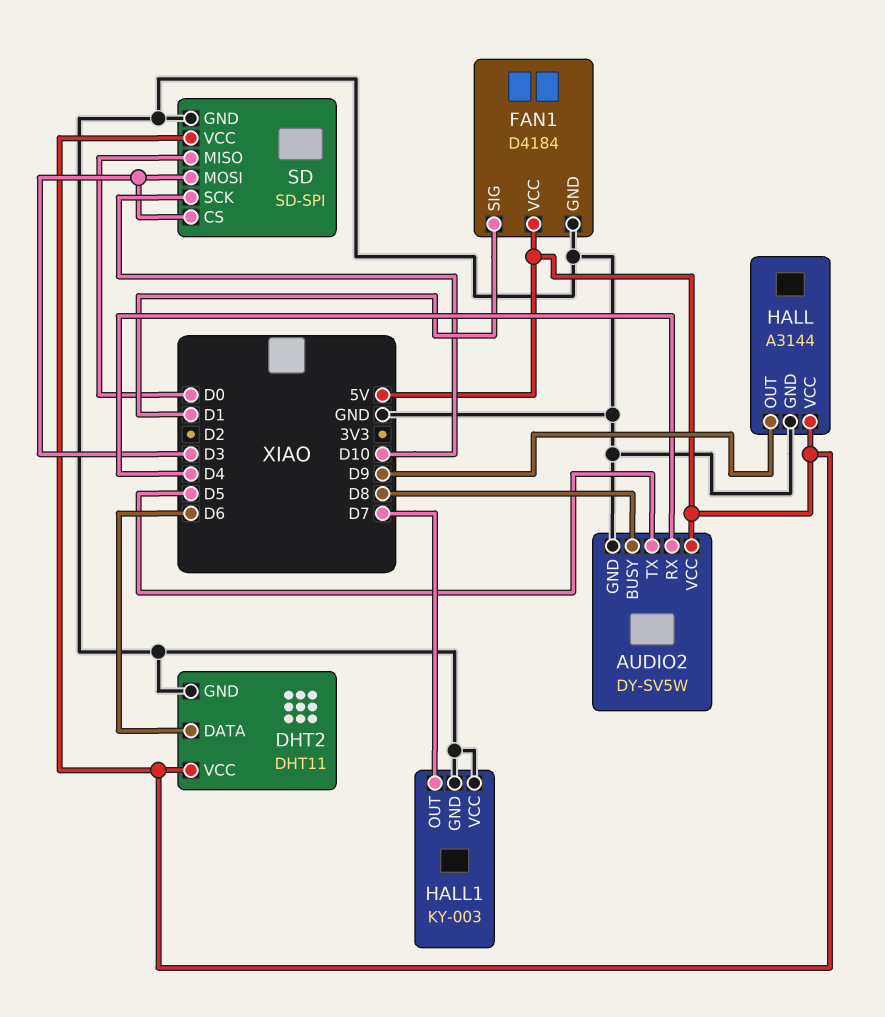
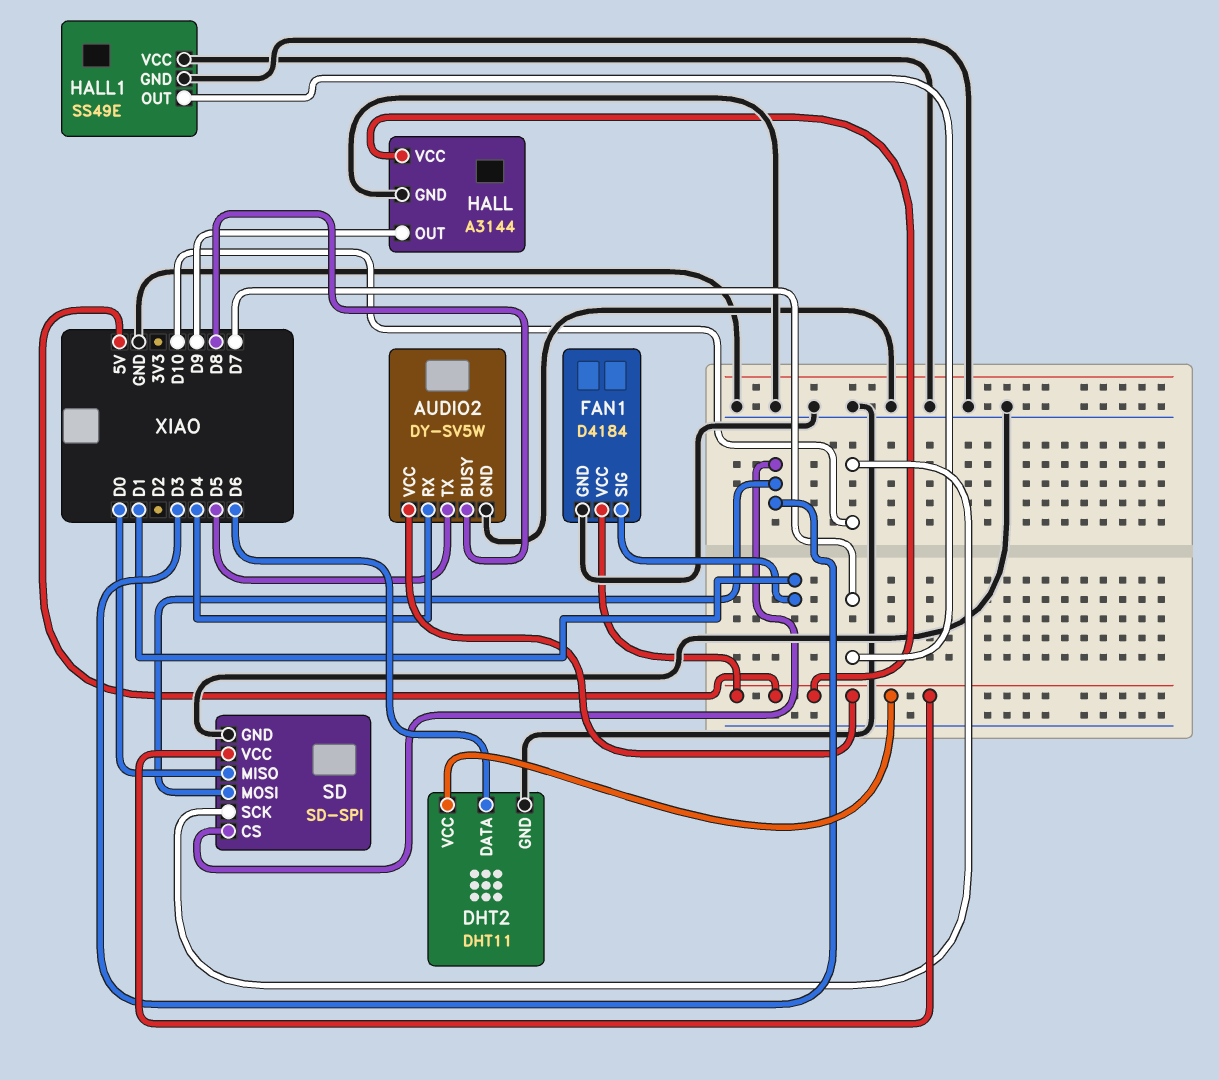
HALL1: KY-003 -> SS49E

